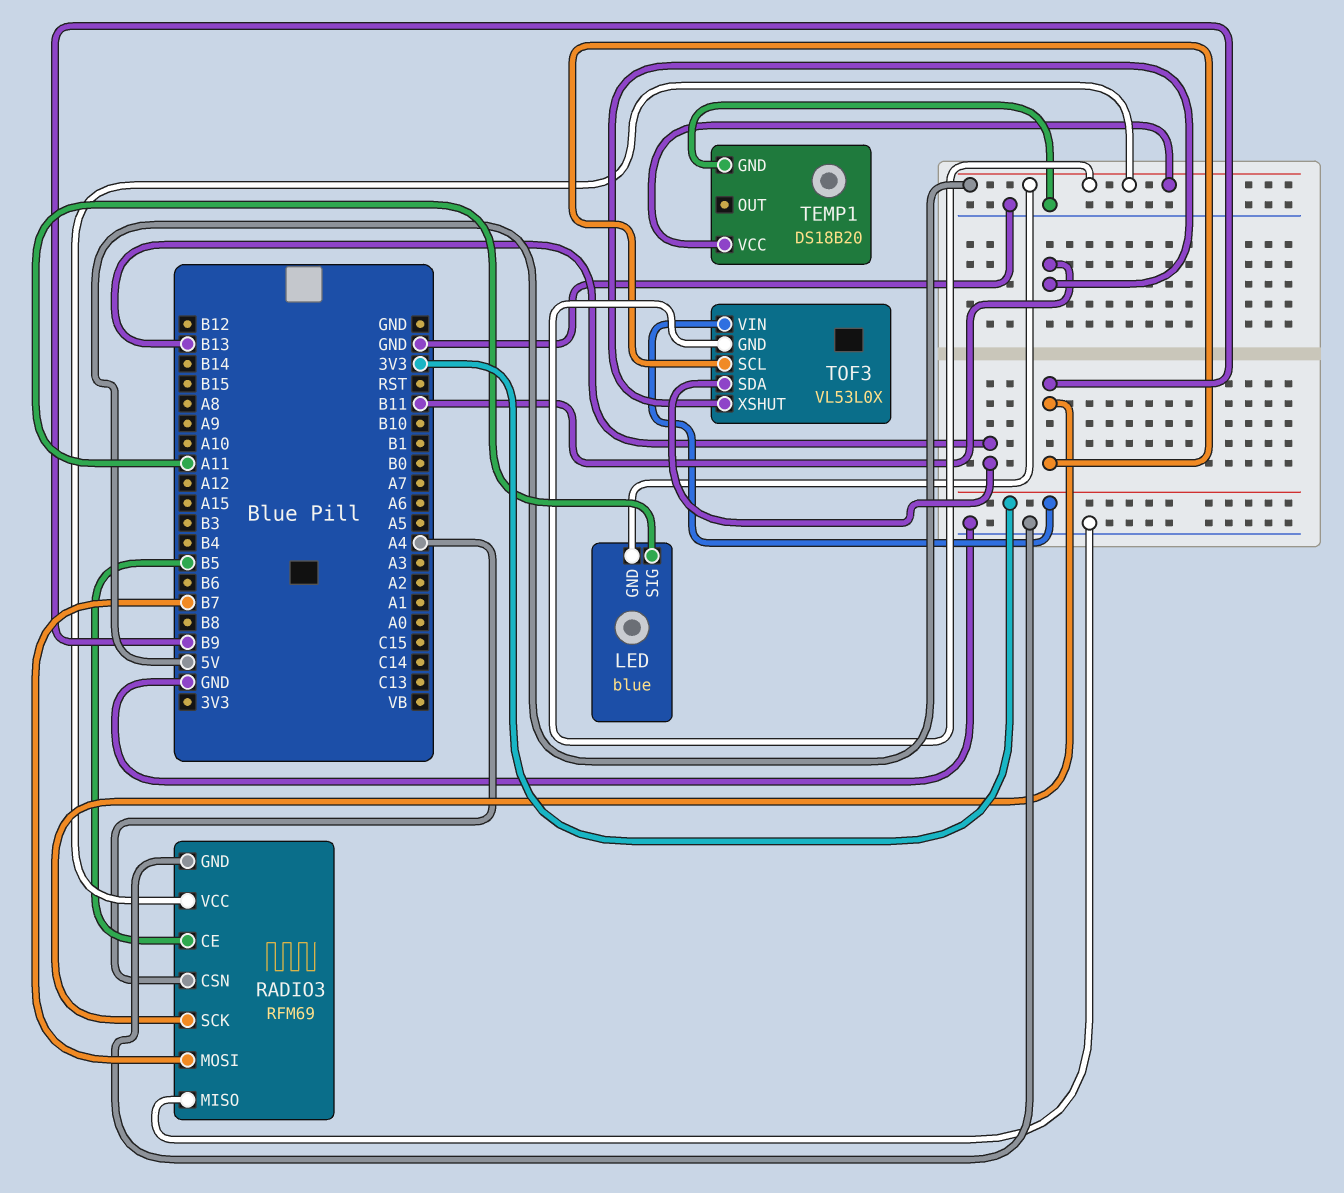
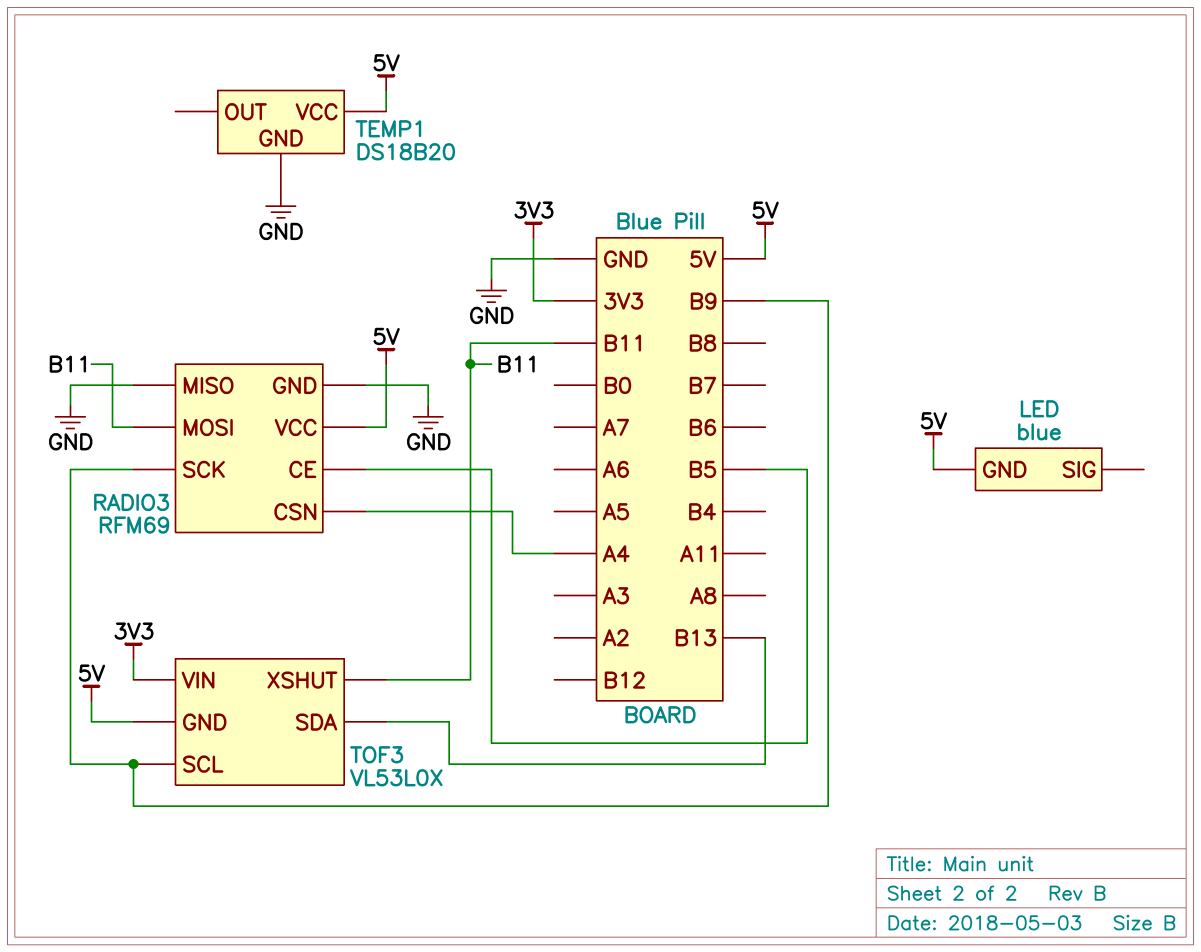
LED pin SIG: A11 -> none
RADIO3 pin MOSI: B7 -> B11

